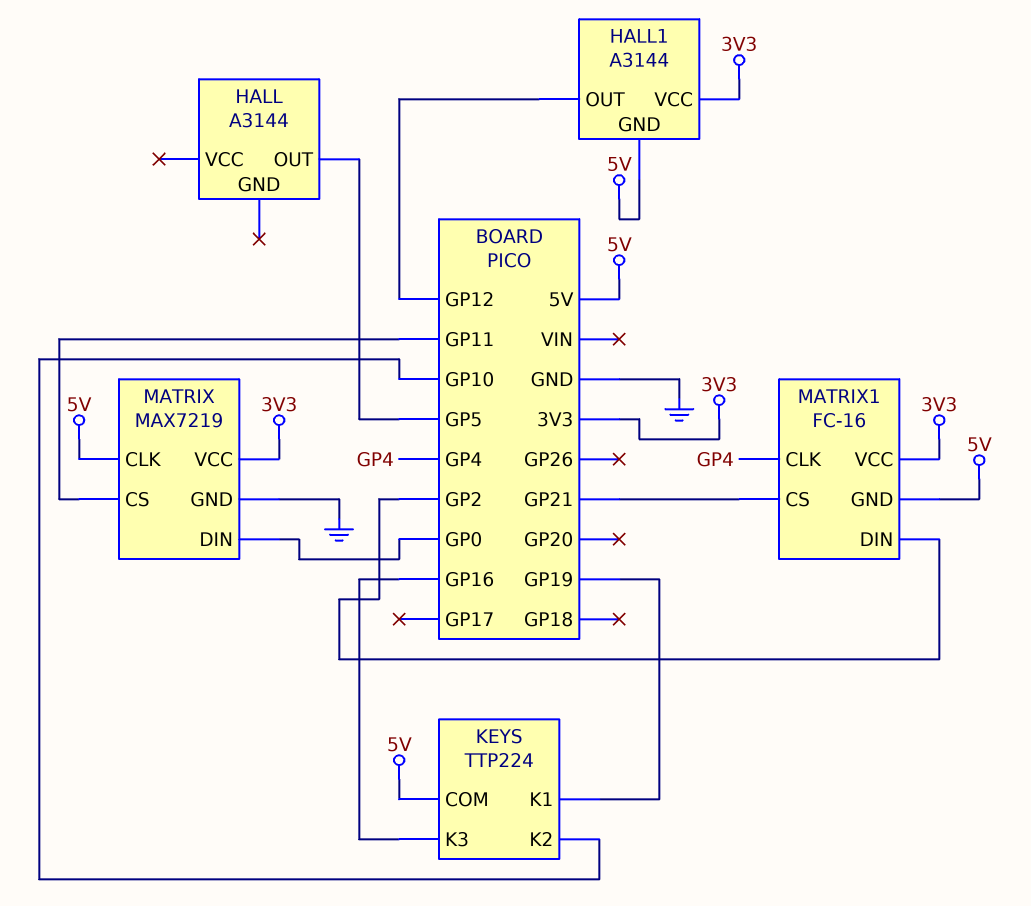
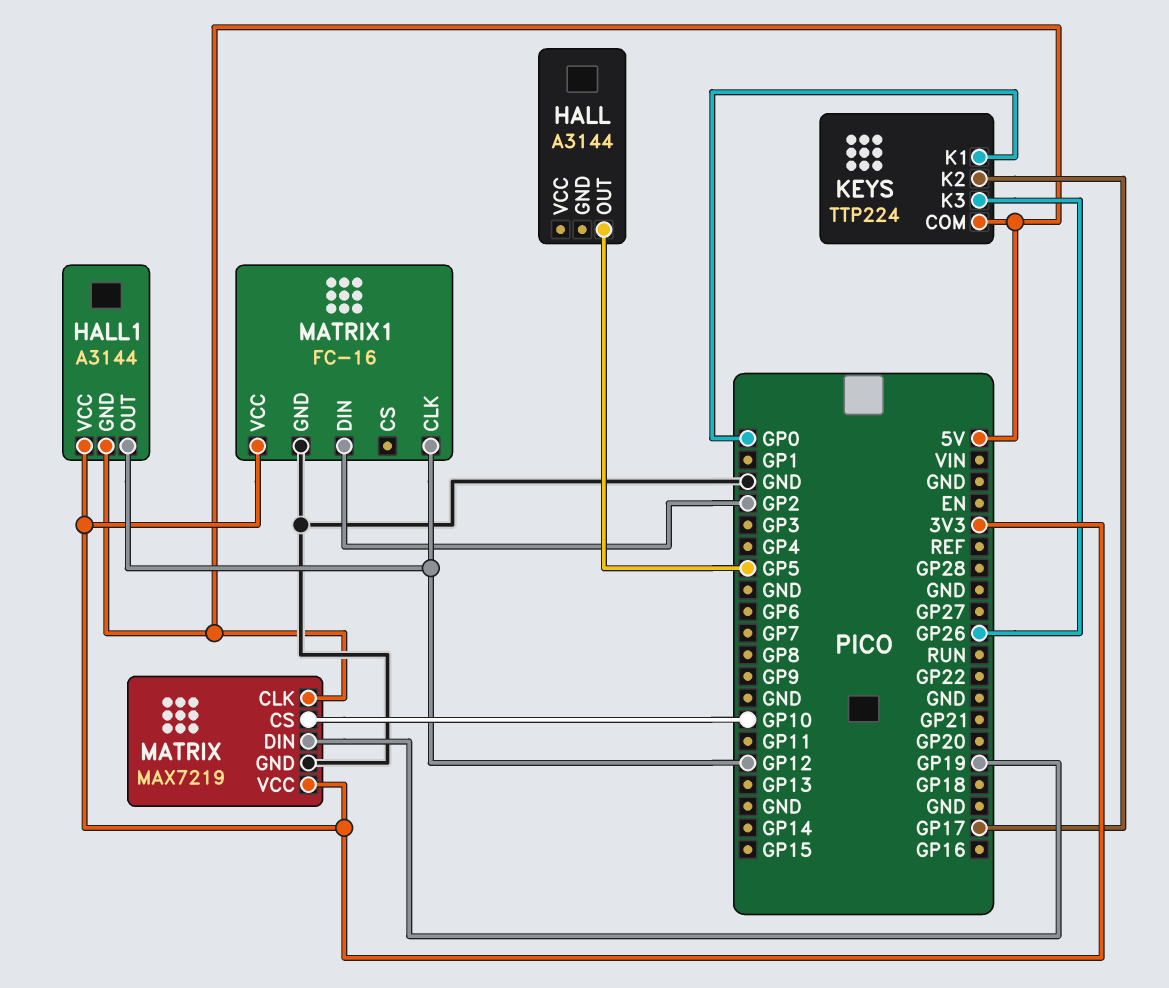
KEYS pin K1: GP19 -> GP0
KEYS pin K2: GP10 -> GP17
KEYS pin K3: GP16 -> GP26
MATRIX pin CS: GP11 -> GP10
MATRIX pin DIN: GP0 -> GP19
MATRIX1 pin CLK: GP4 -> GP12
MATRIX1 pin CS: GP21 -> none
MATRIX1 pin GND: 5V -> GND

